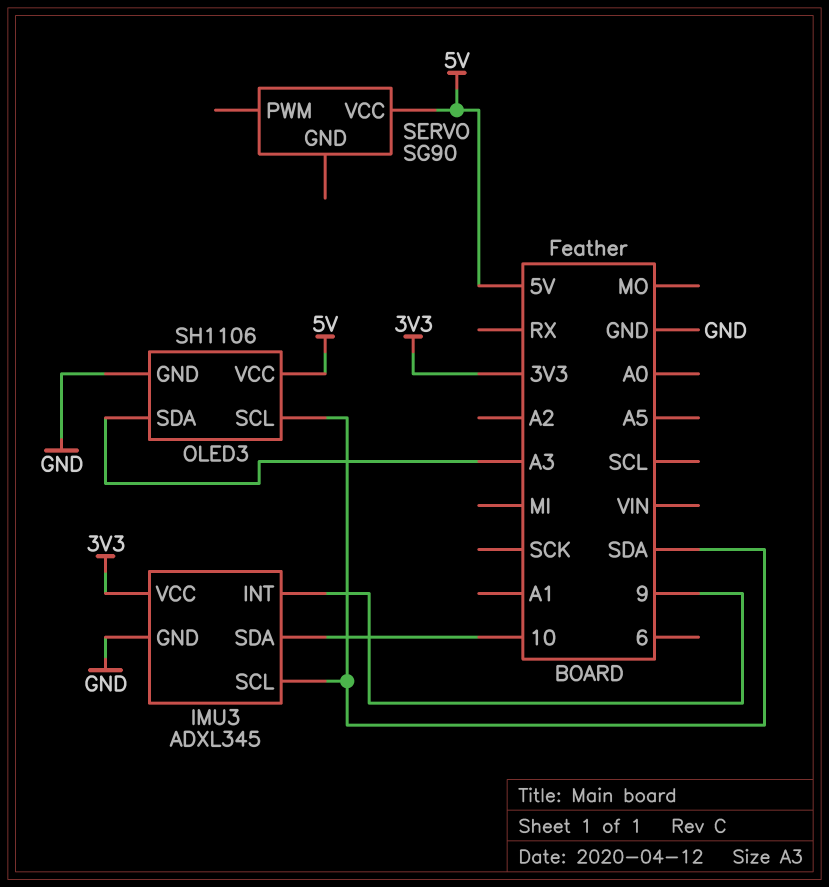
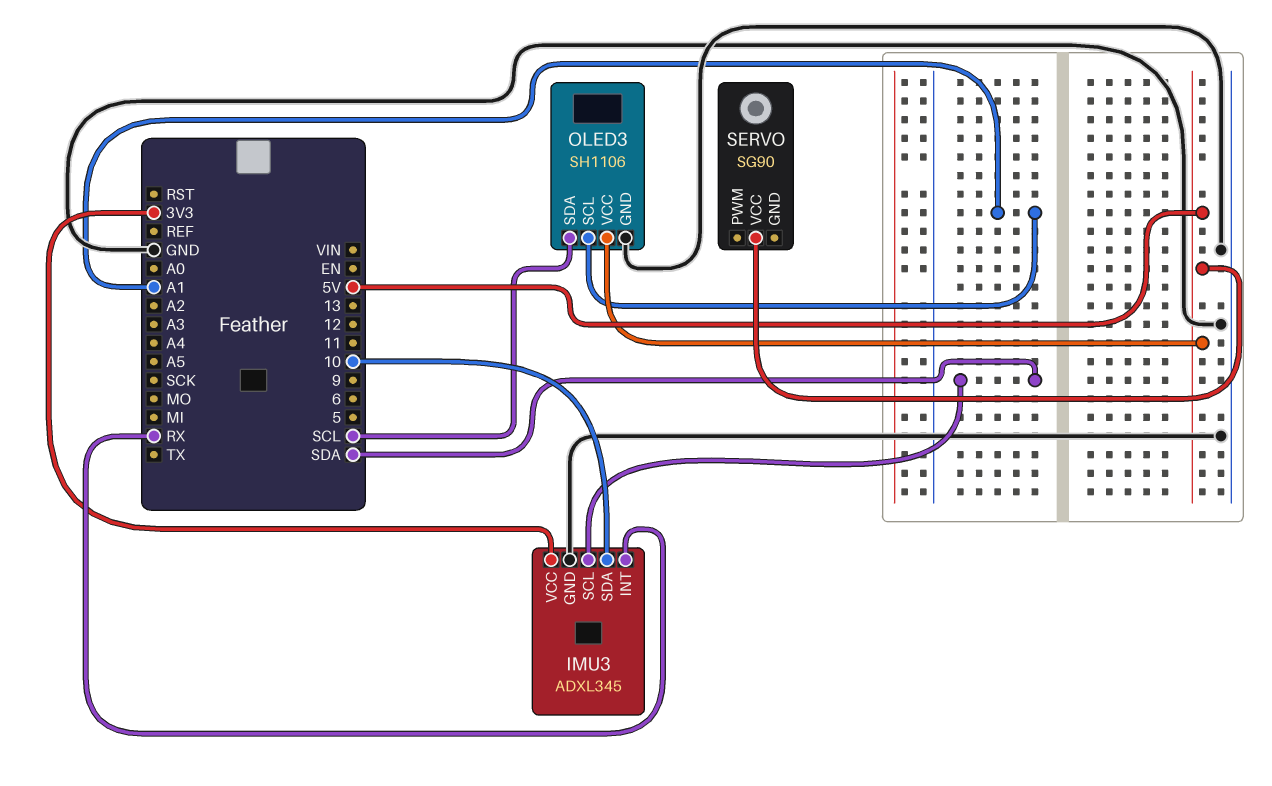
IMU3 pin INT: 9 -> RX
OLED3 pin SCL: SDA -> A1
OLED3 pin SDA: A3 -> SCL

